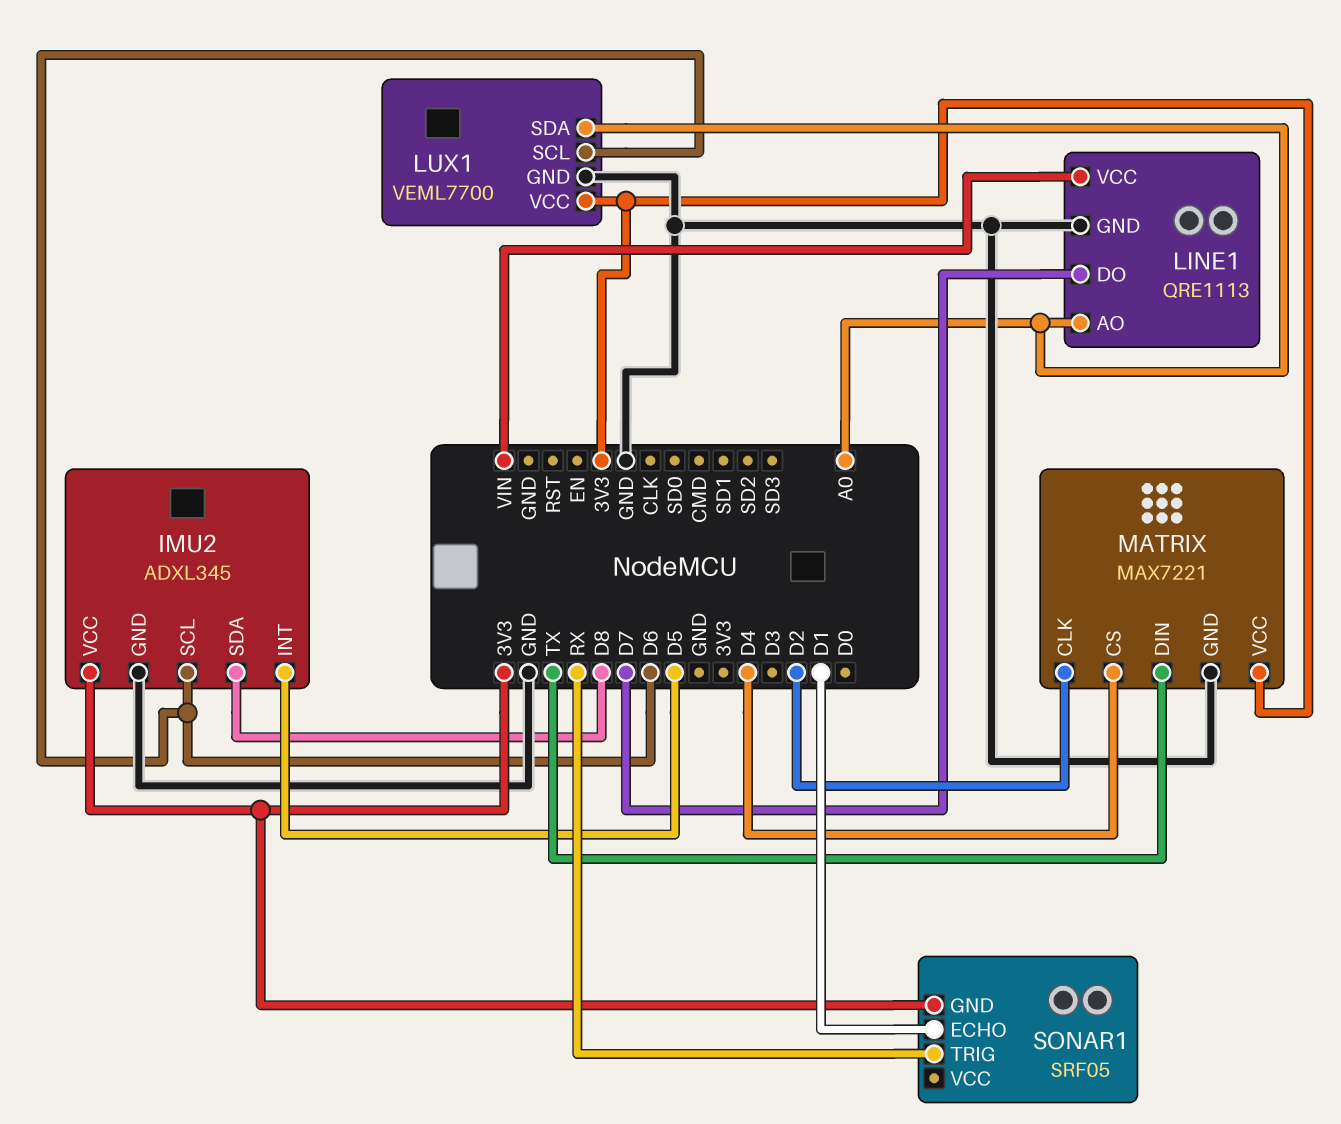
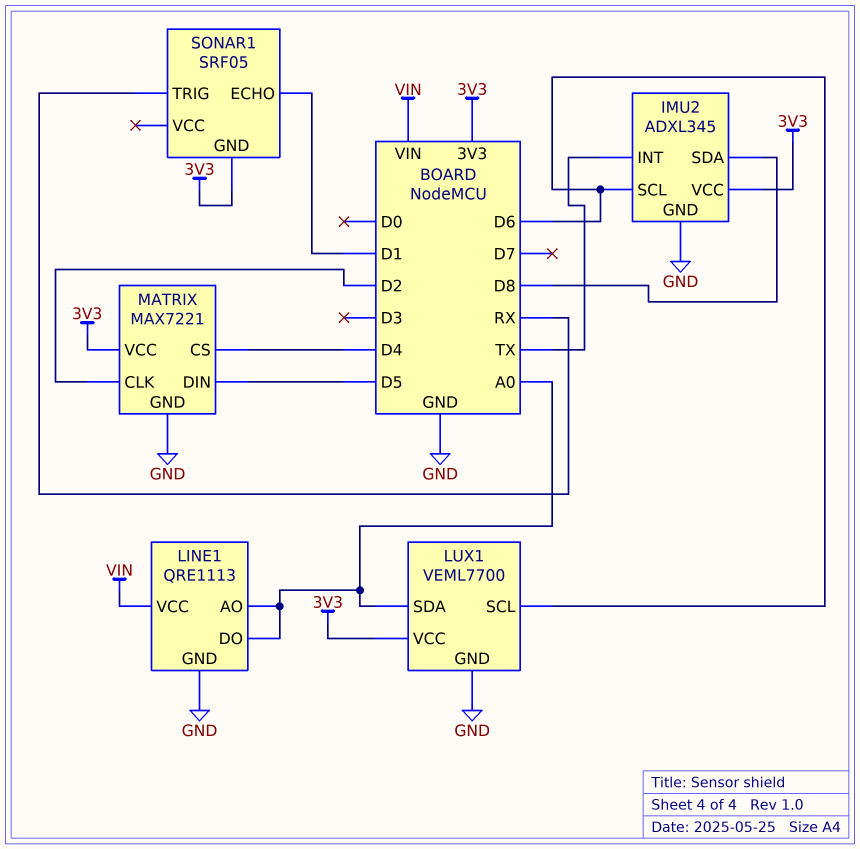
IMU2 pin INT: D5 -> TX
LINE1 pin DO: D7 -> A0
MATRIX pin DIN: TX -> D5

